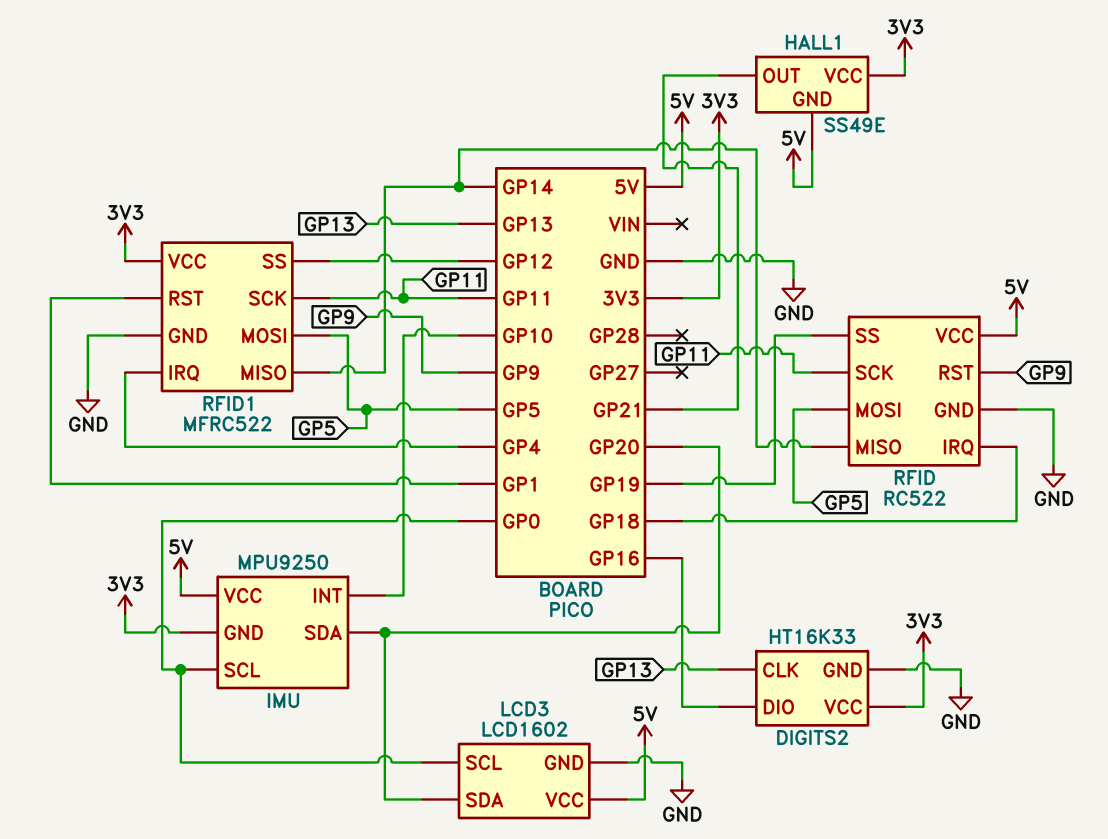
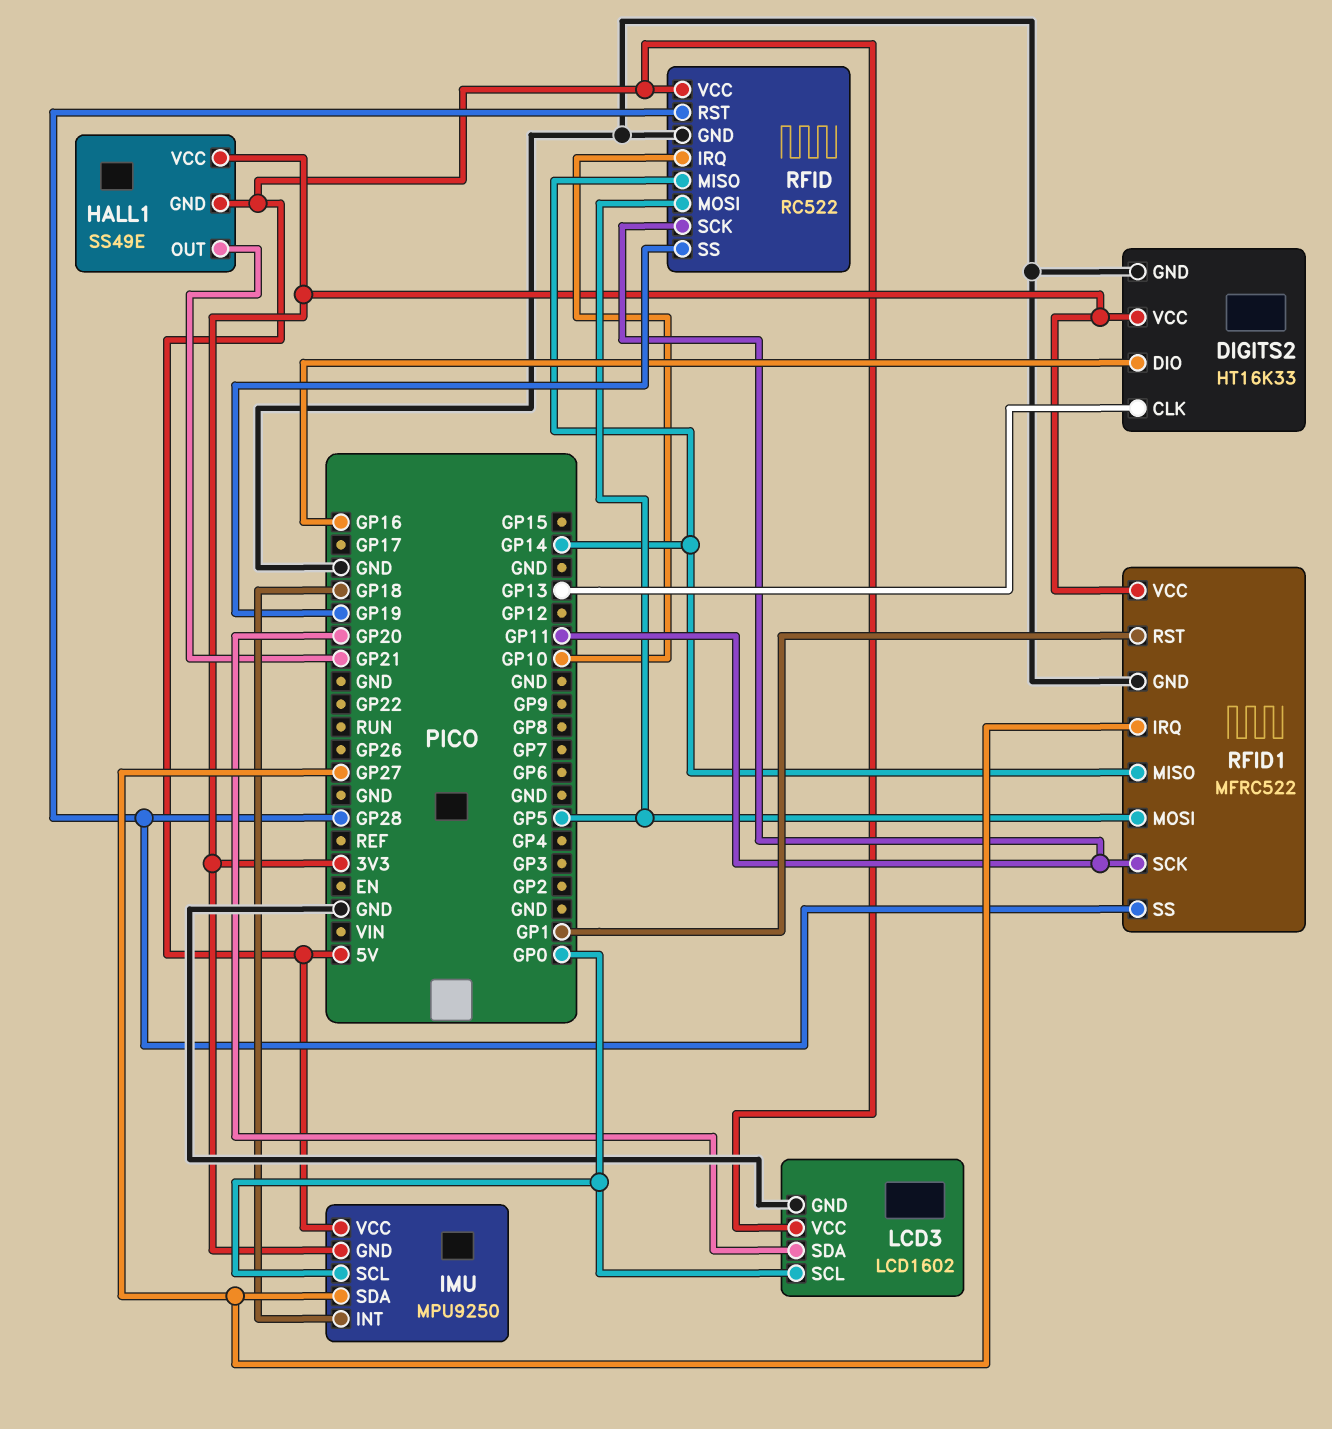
IMU pin INT: GP10 -> GP18
IMU pin SDA: GP20 -> GP27
RFID pin IRQ: GP18 -> GP10
RFID pin RST: GP9 -> GP28
RFID1 pin IRQ: GP4 -> GP27
RFID1 pin SS: GP12 -> GP28

